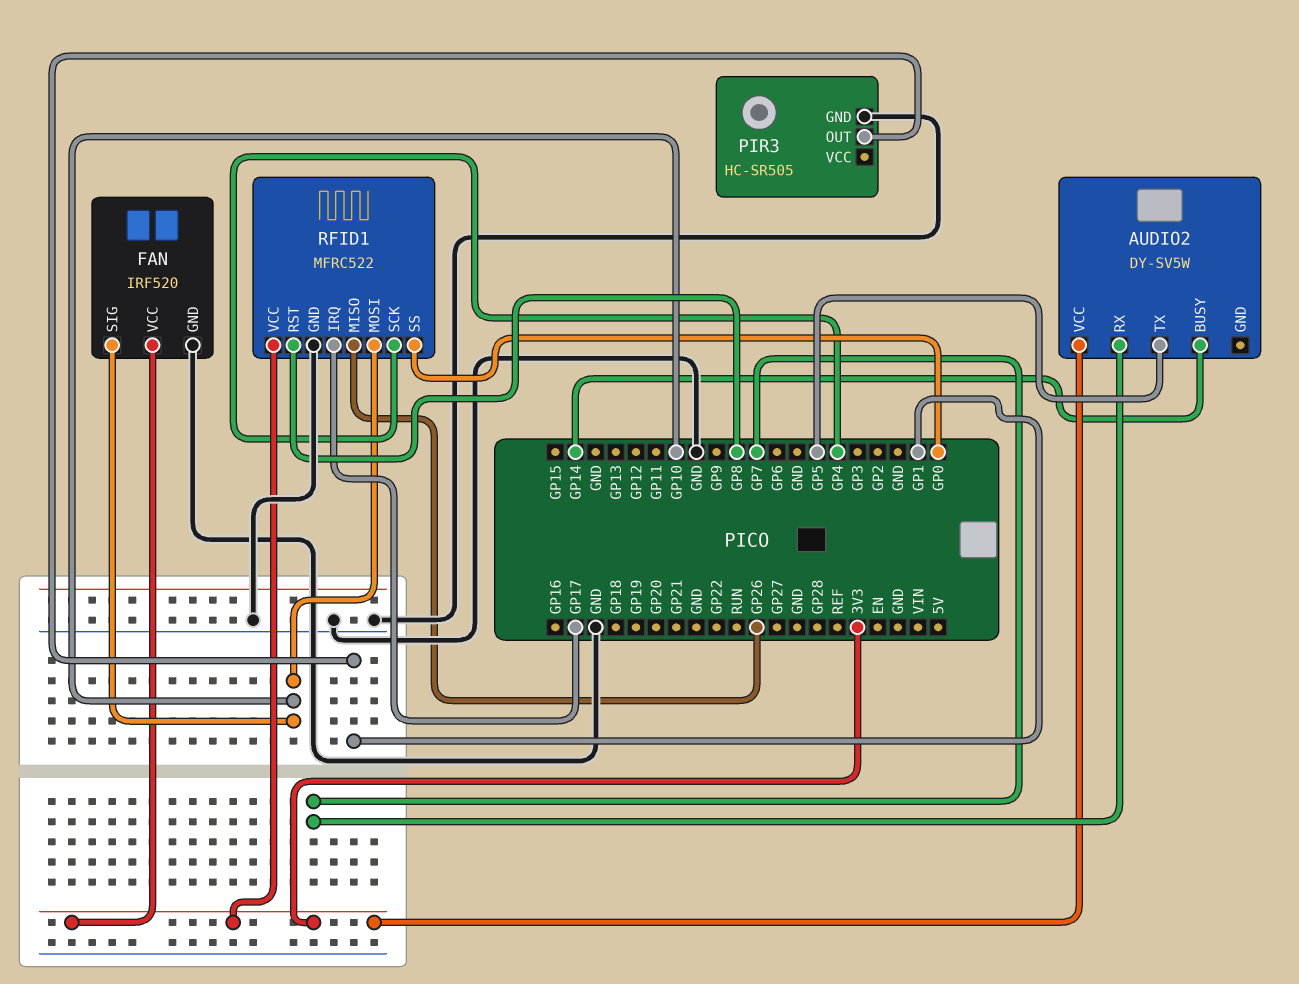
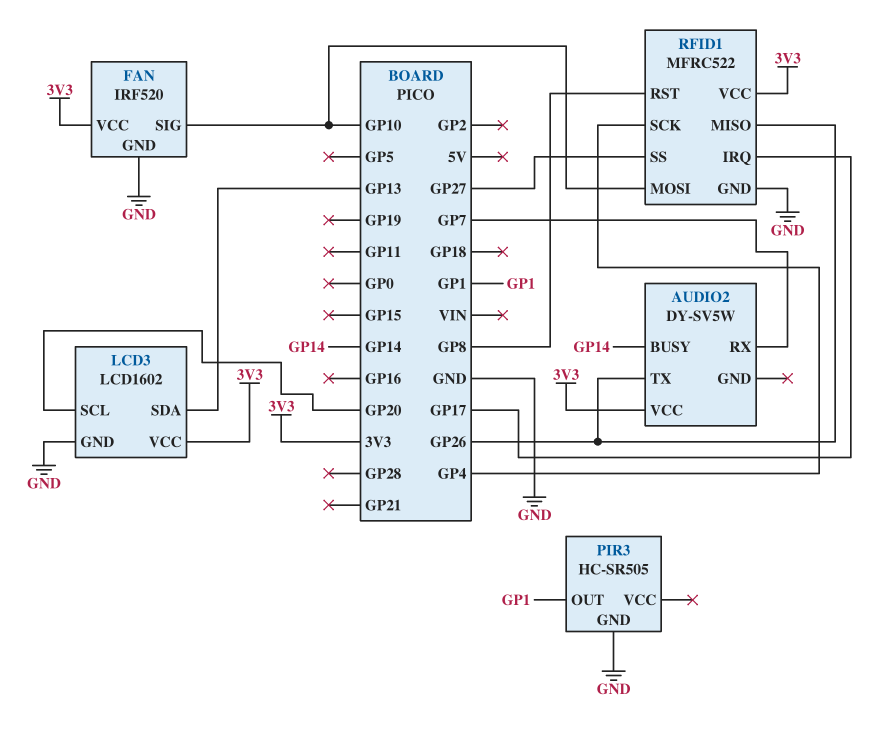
AUDIO2 pin TX: GP5 -> GP26
LCD3: none -> LCD1602
LCD3 pin GND: none -> GND
LCD3 pin SCL: none -> GP20
LCD3 pin SDA: none -> GP13
LCD3 pin VCC: none -> 3V3
RFID1 pin SS: GP0 -> GP27

